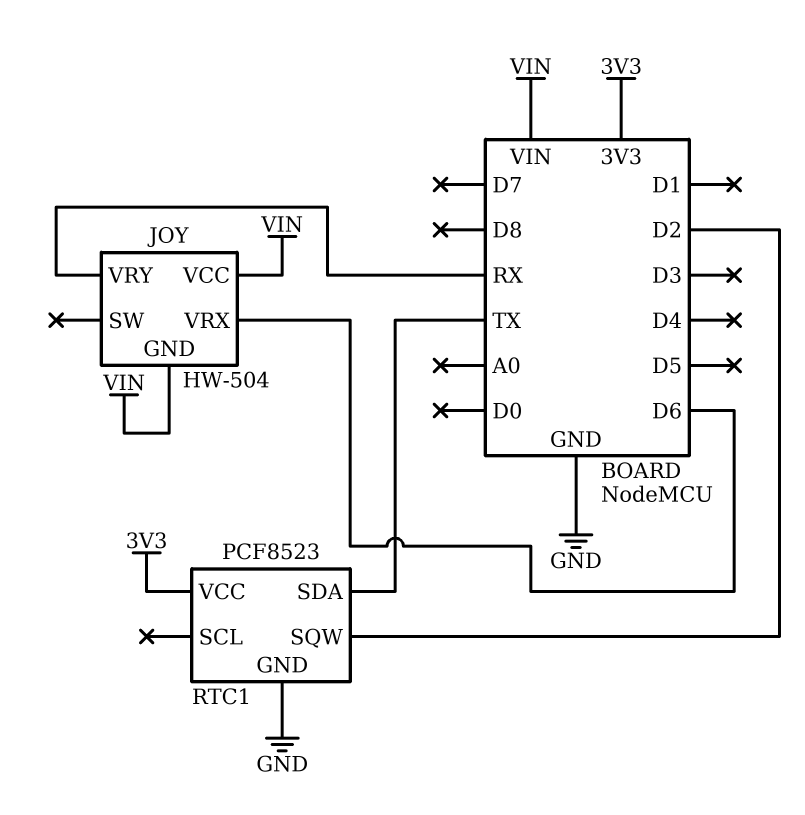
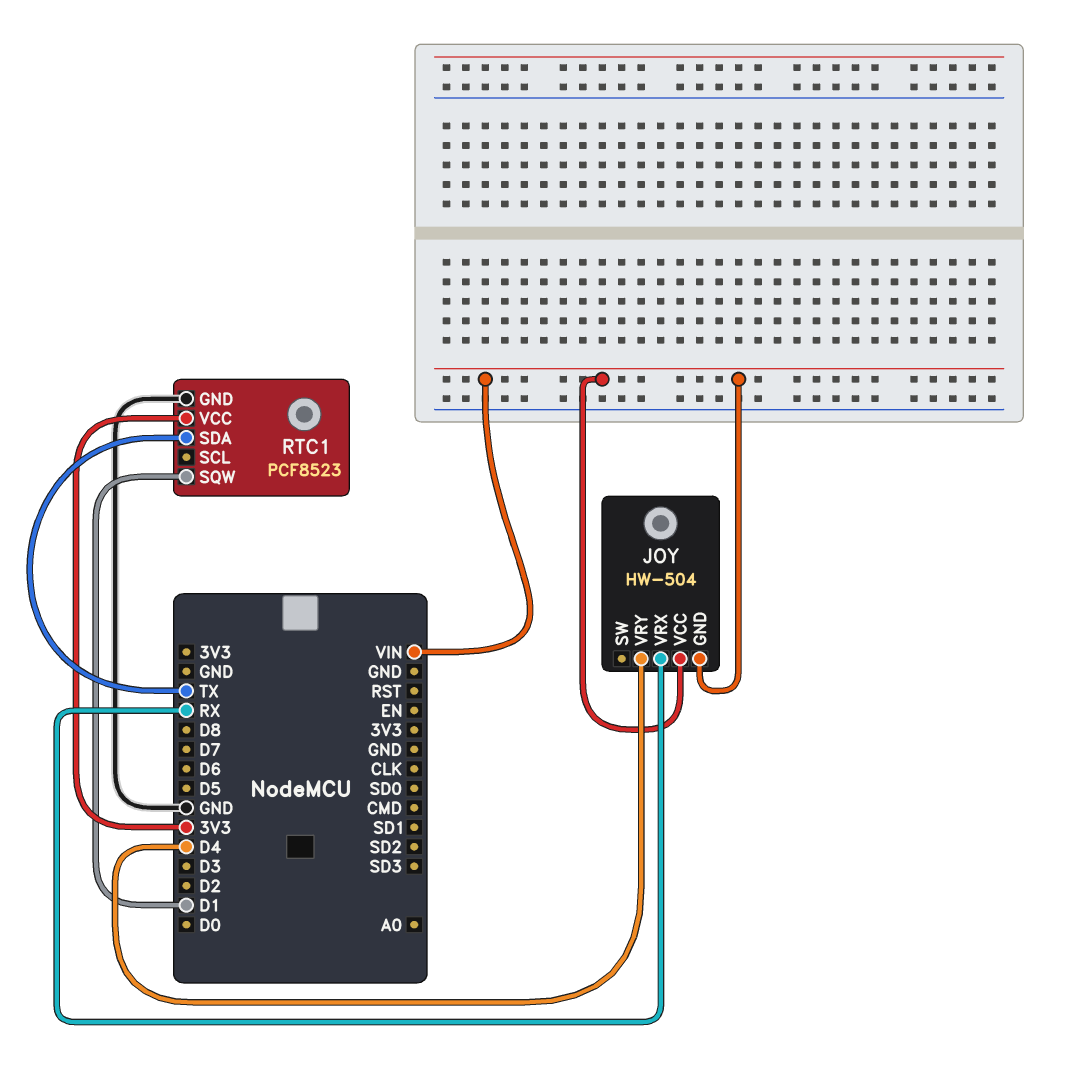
JOY pin VRX: D6 -> RX
JOY pin VRY: RX -> D4
RTC1 pin SQW: D2 -> D1

